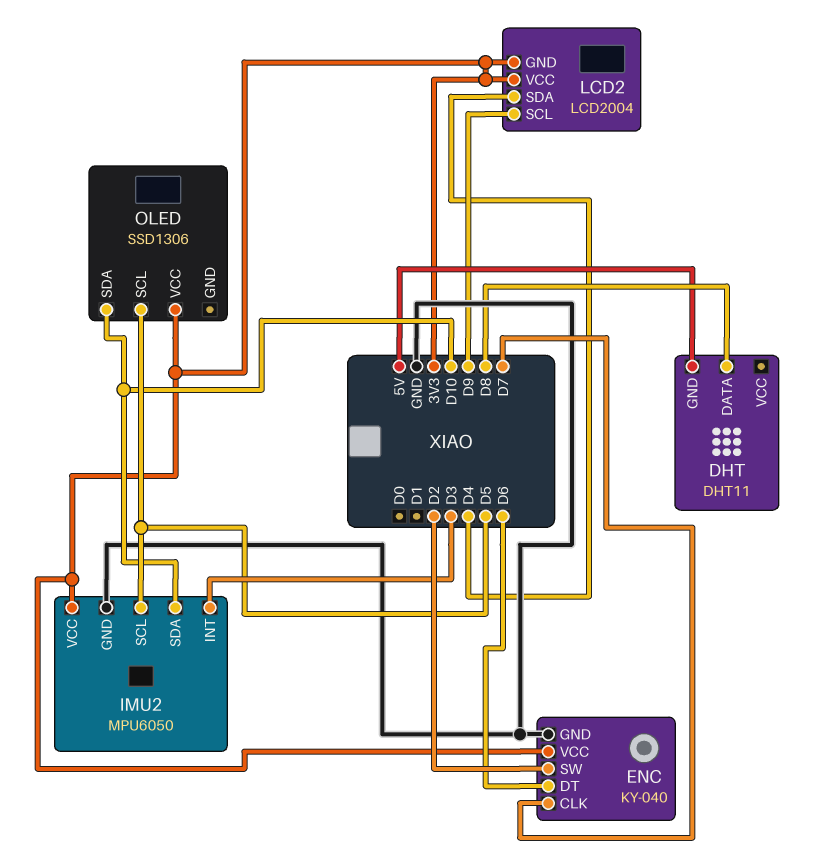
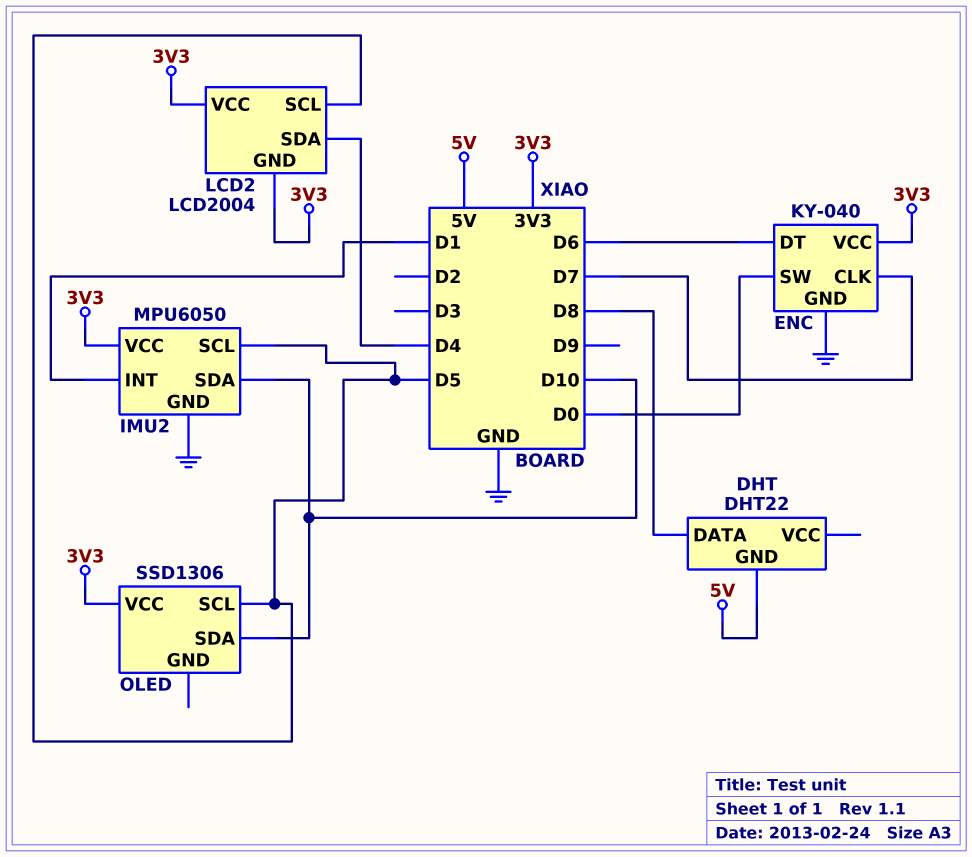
DHT: DHT11 -> DHT22
ENC pin SW: D2 -> D0
IMU2 pin INT: D3 -> D1
LCD2 pin SCL: D9 -> D5

